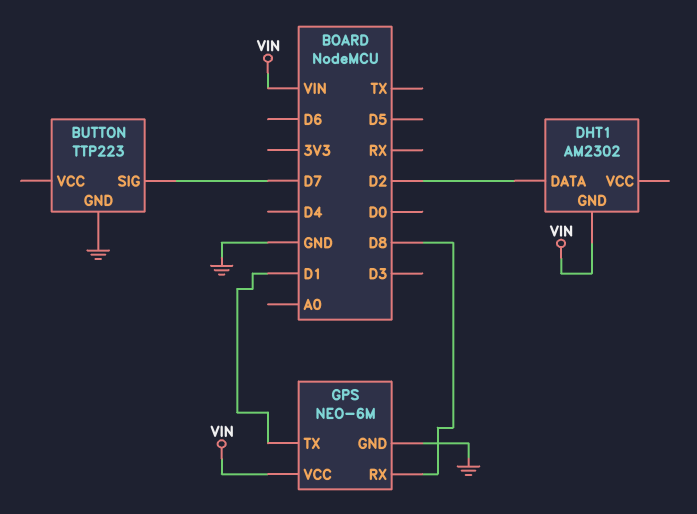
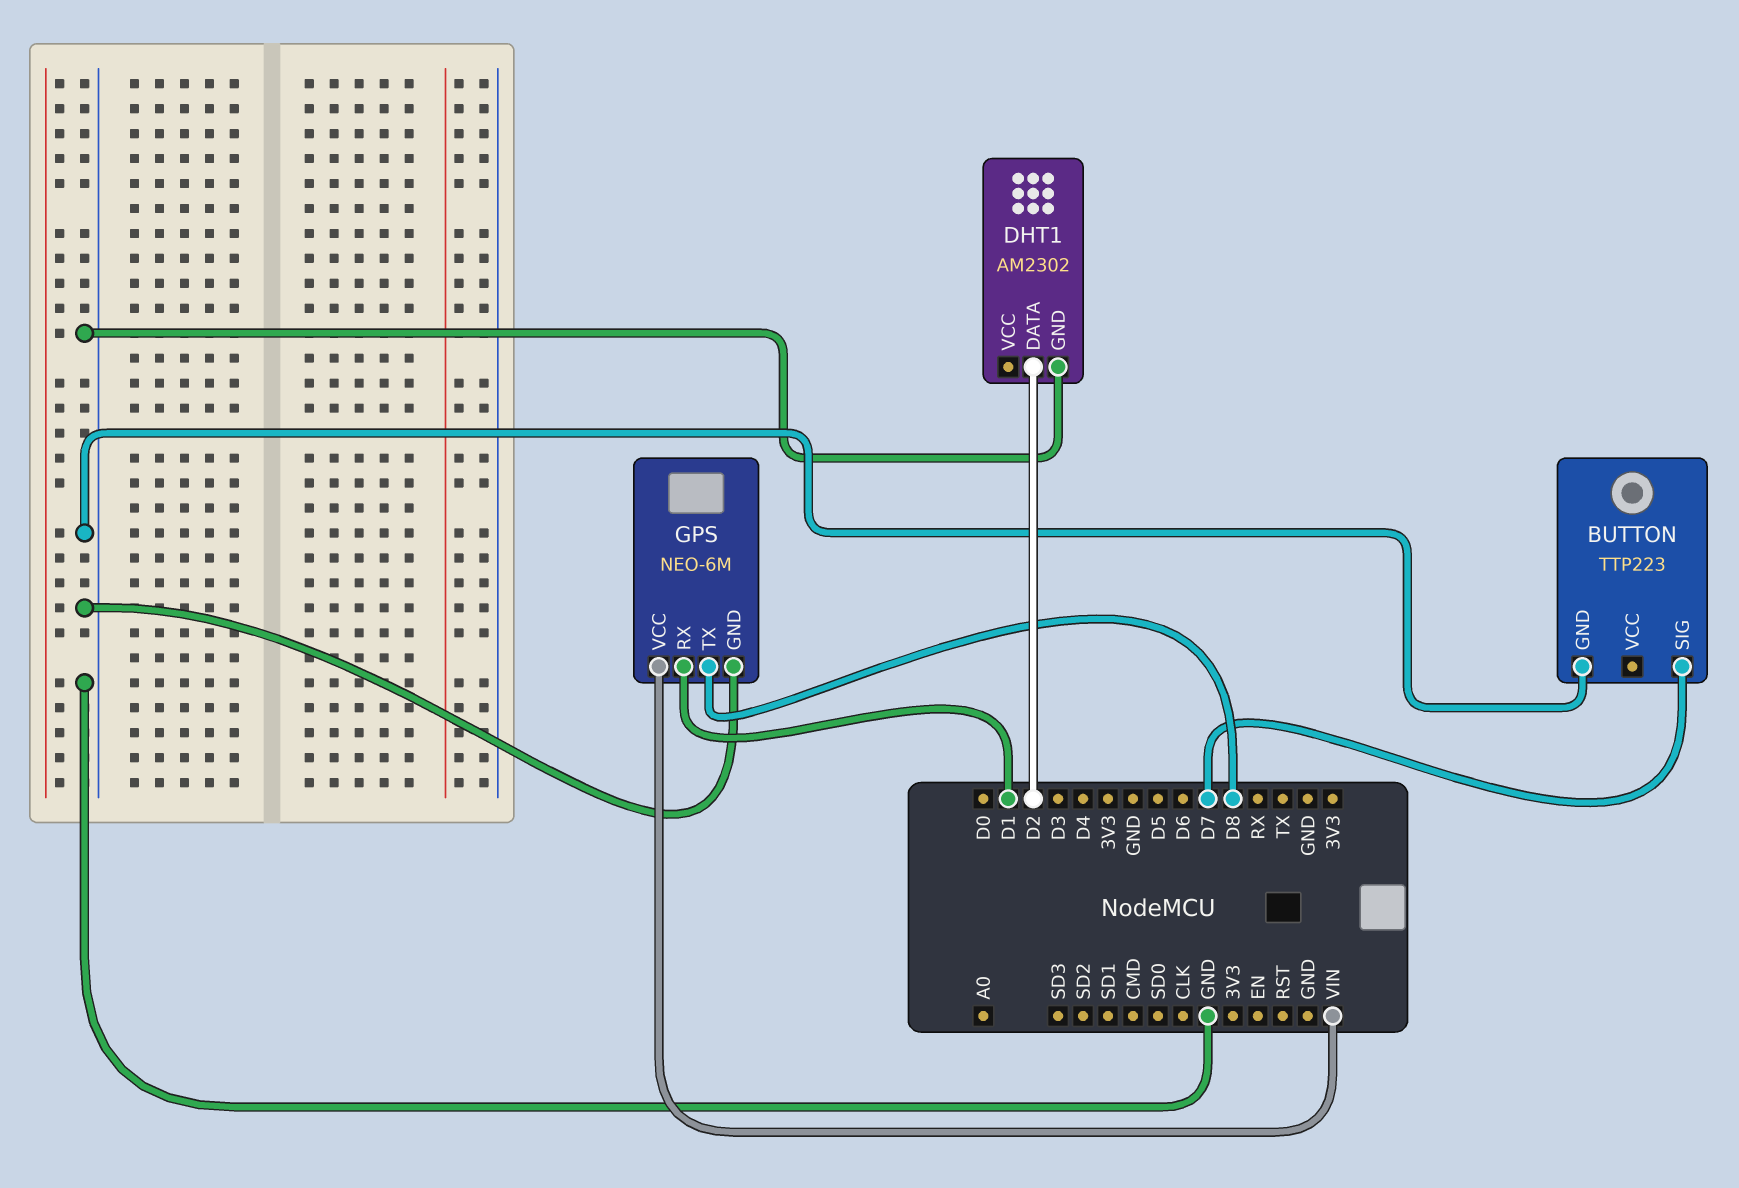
DHT1 pin GND: VIN -> GND
GPS pin RX: D8 -> D1
GPS pin TX: D1 -> D8

